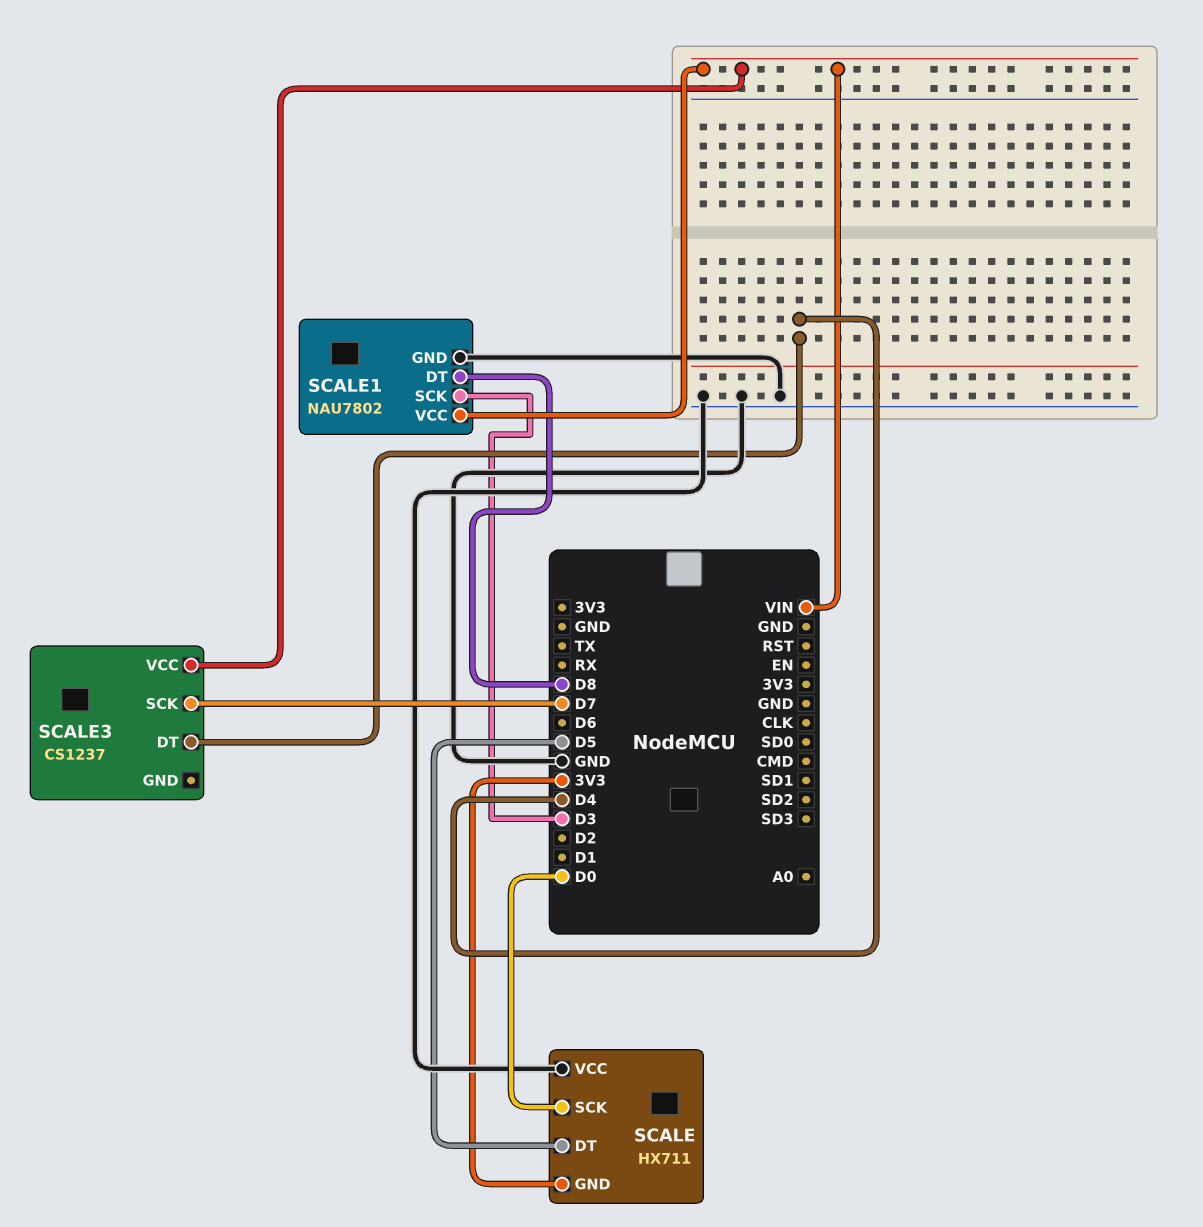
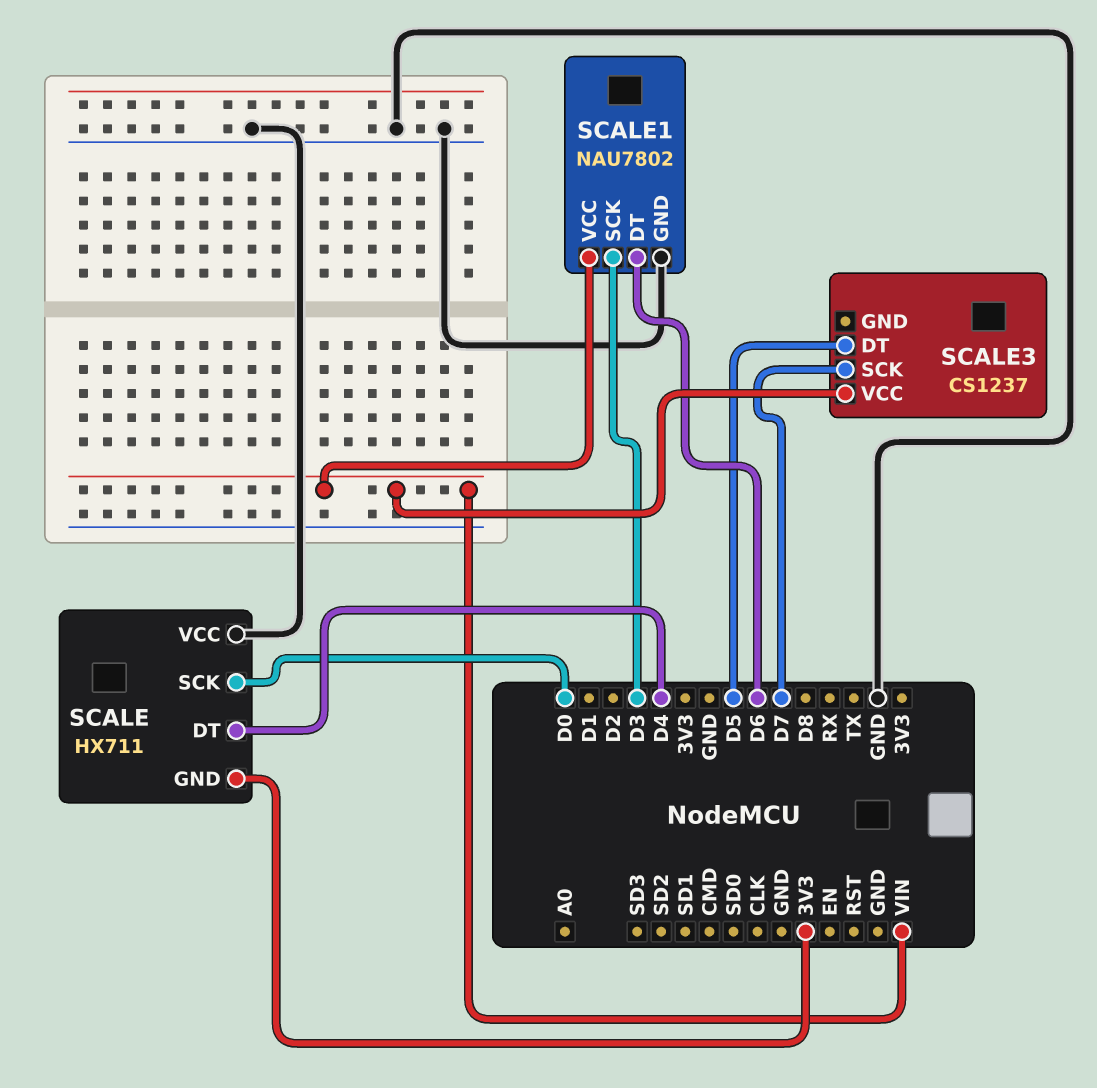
SCALE pin DT: D5 -> D4
SCALE1 pin DT: D8 -> D6
SCALE3 pin DT: D4 -> D5

